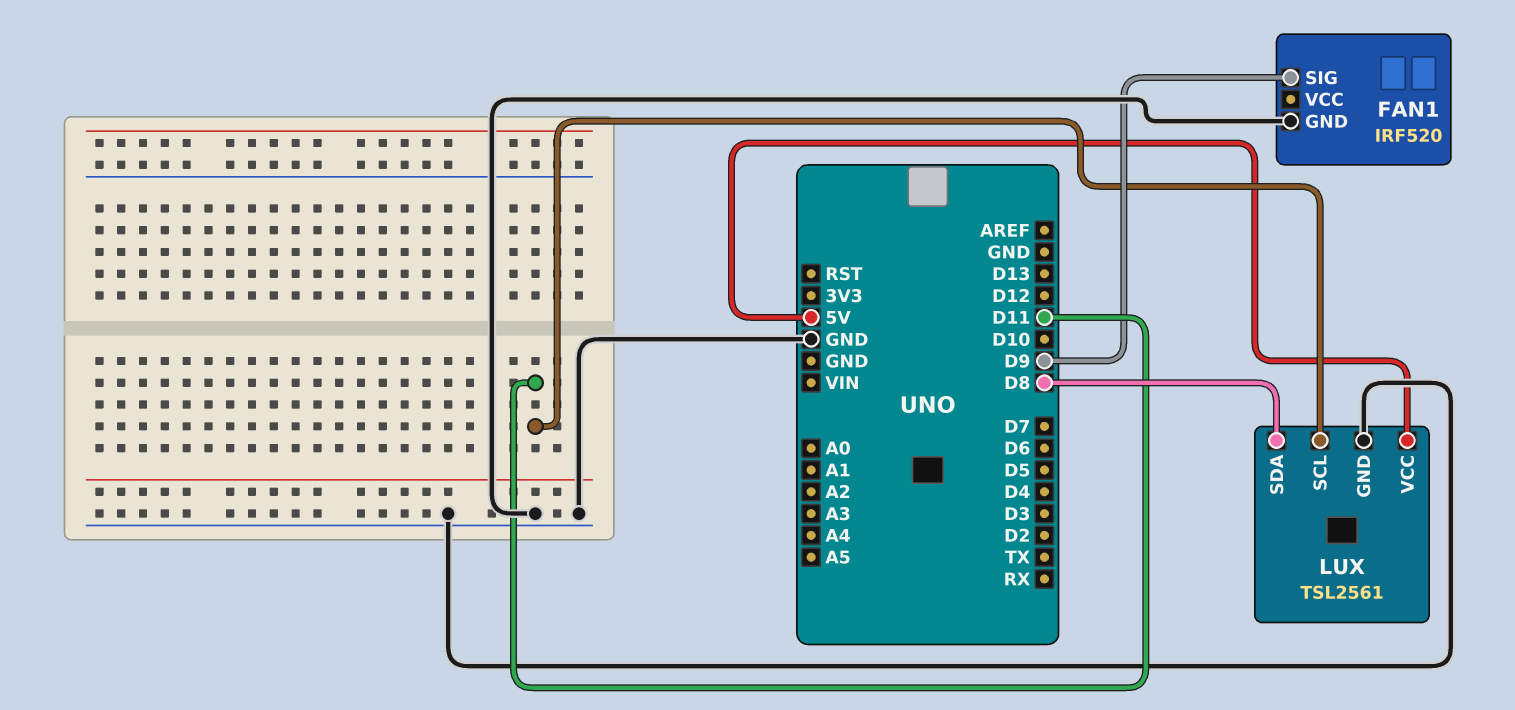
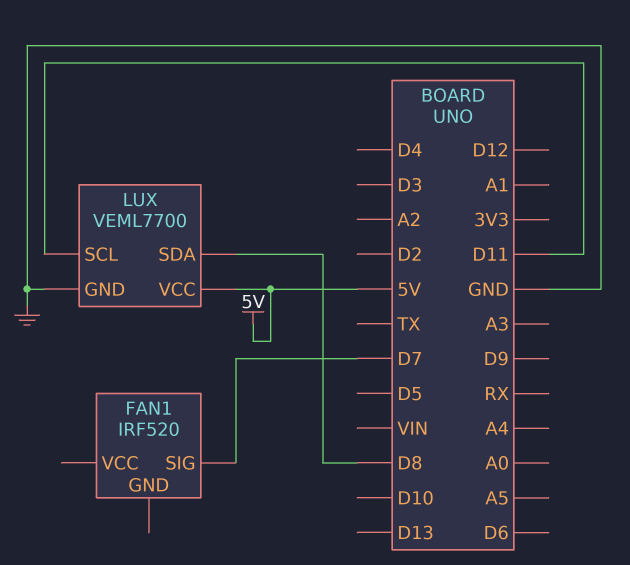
FAN1 pin GND: GND -> none
FAN1 pin SIG: D9 -> D7
LUX: TSL2561 -> VEML7700

